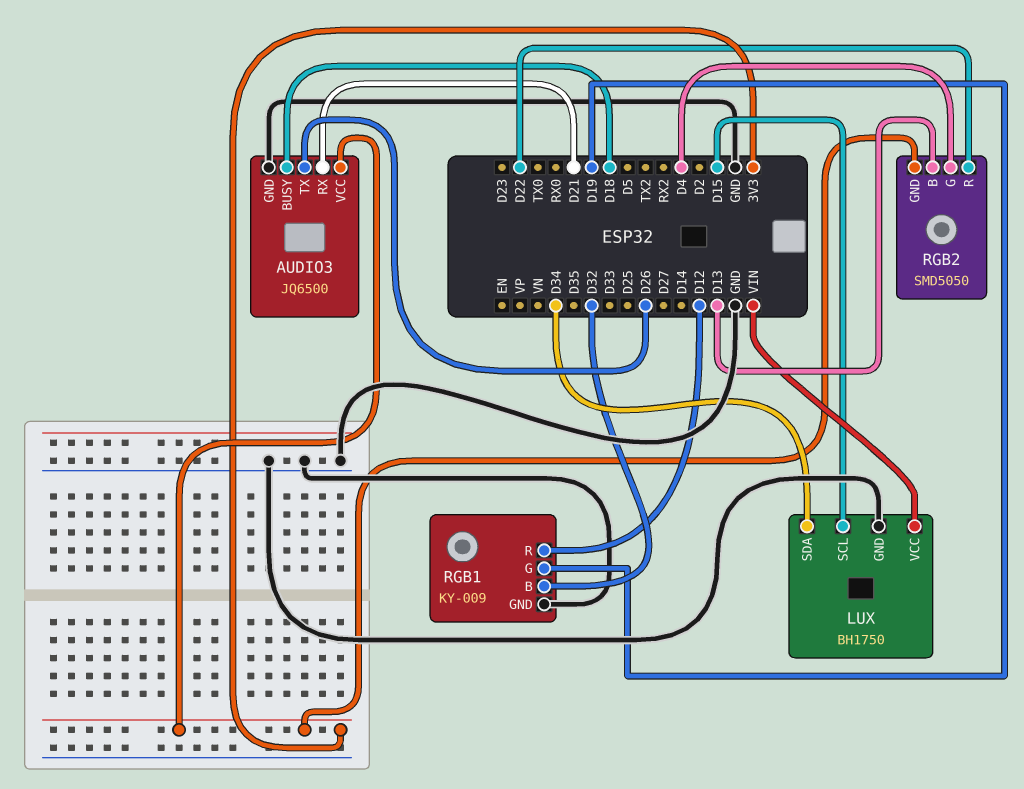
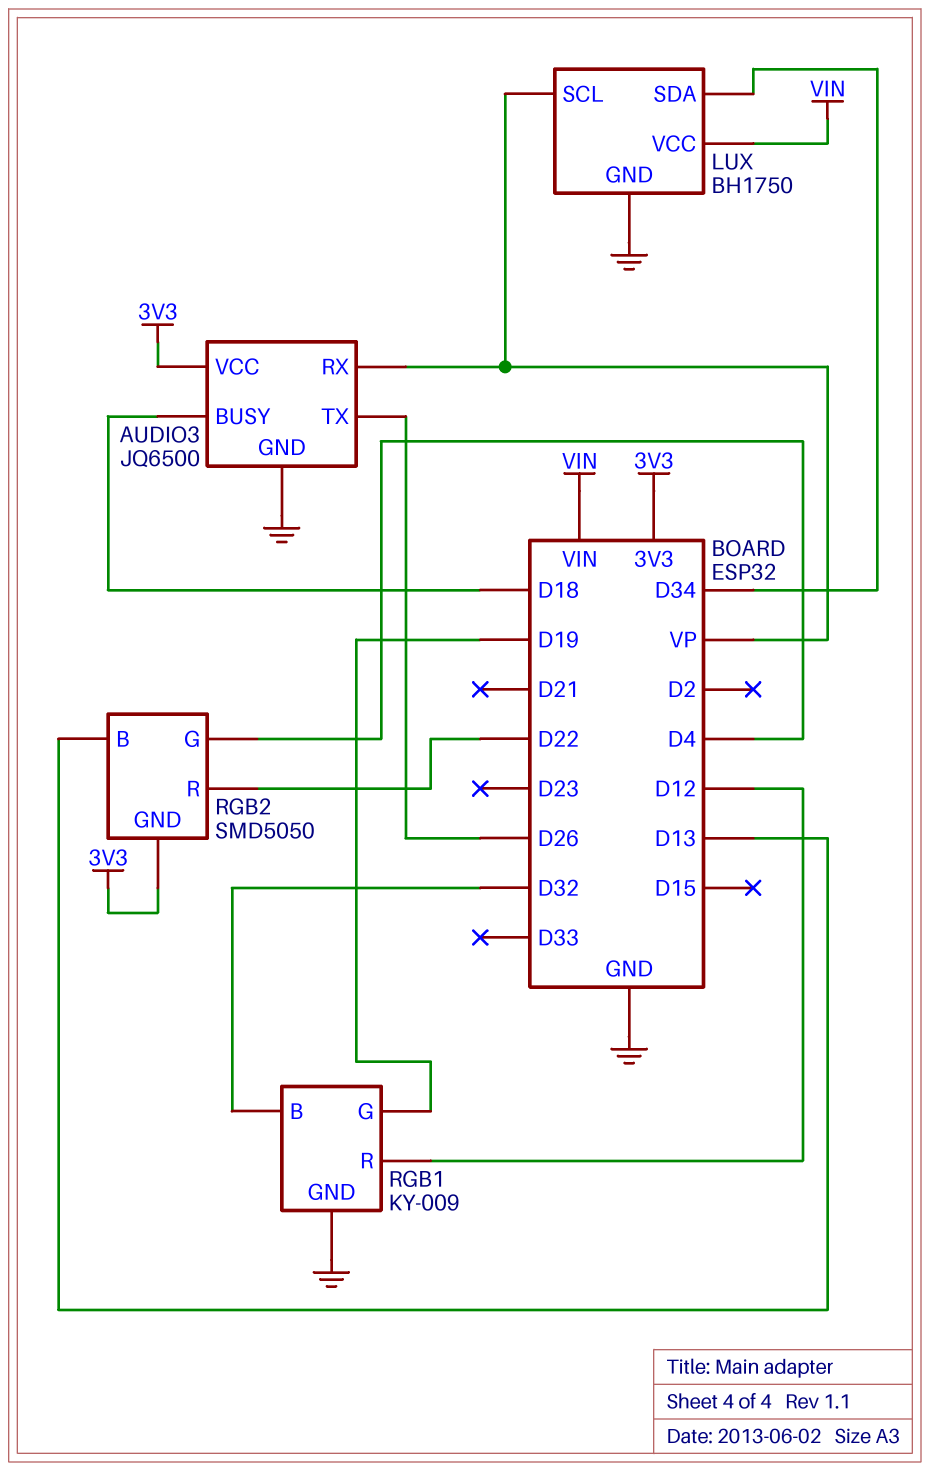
AUDIO3 pin RX: D21 -> VP
LUX pin SCL: D15 -> VP

